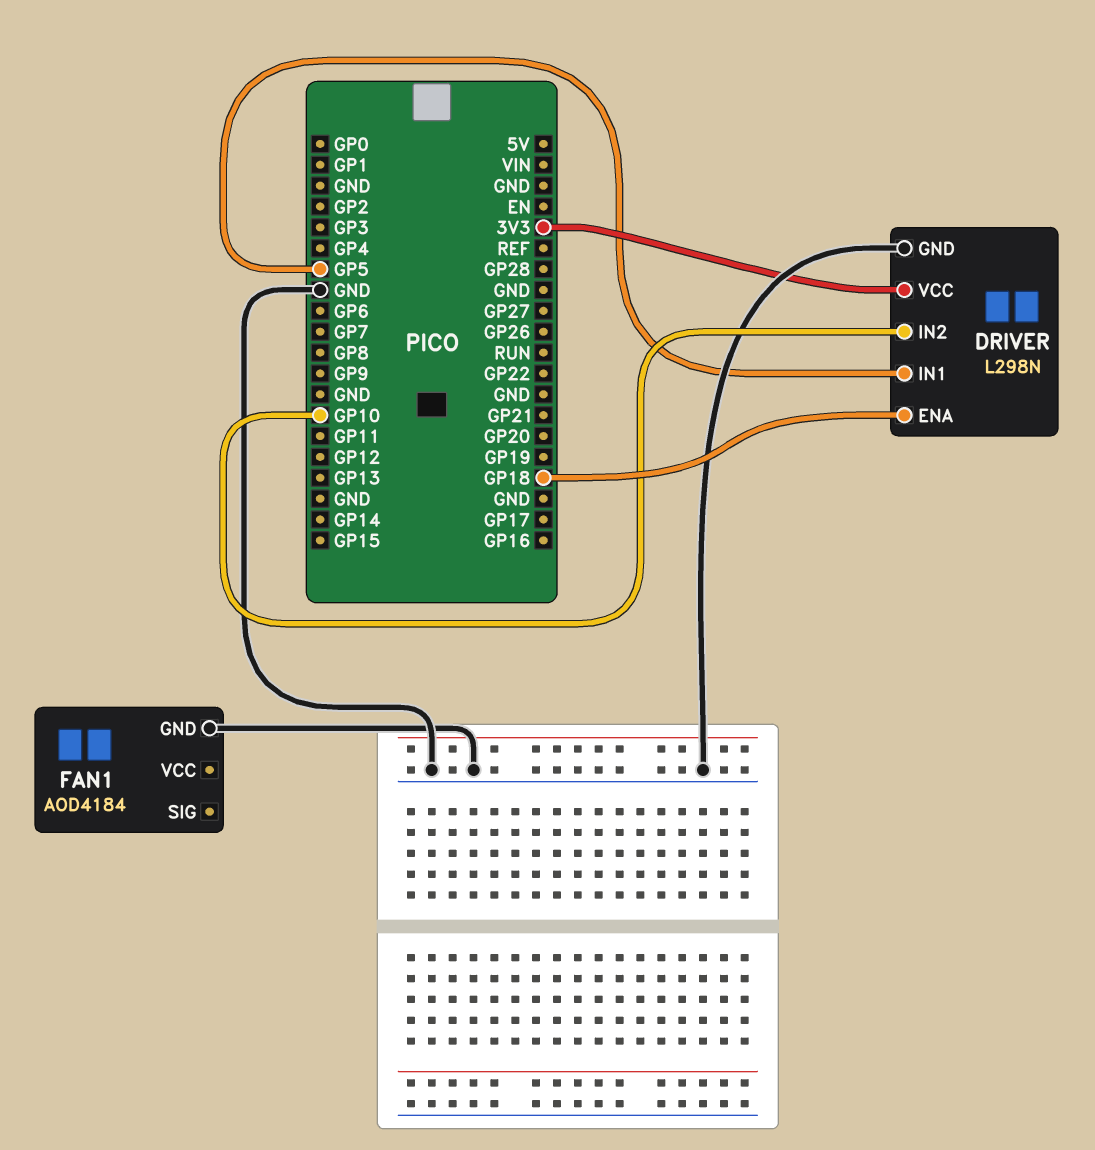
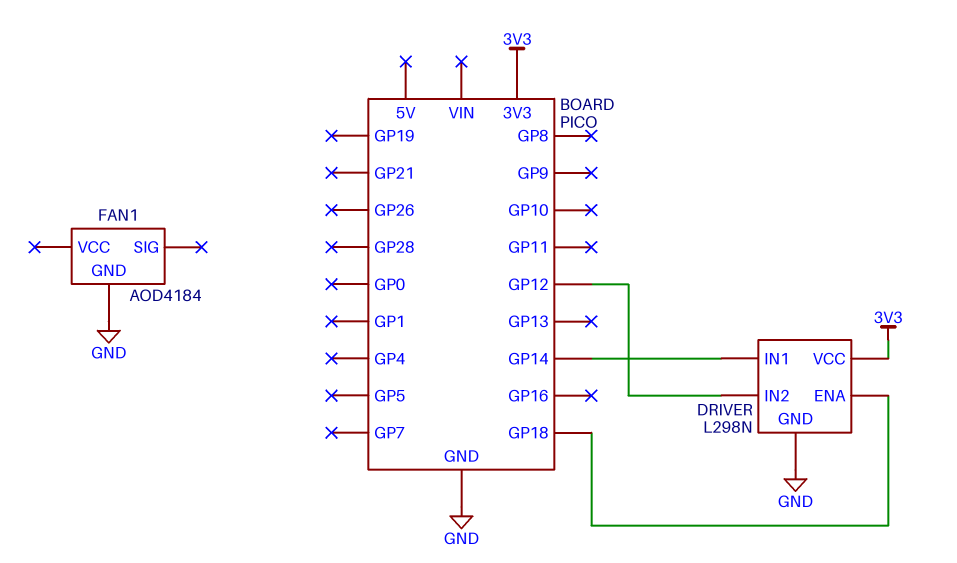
DRIVER pin IN1: GP5 -> GP14
DRIVER pin IN2: GP10 -> GP12

